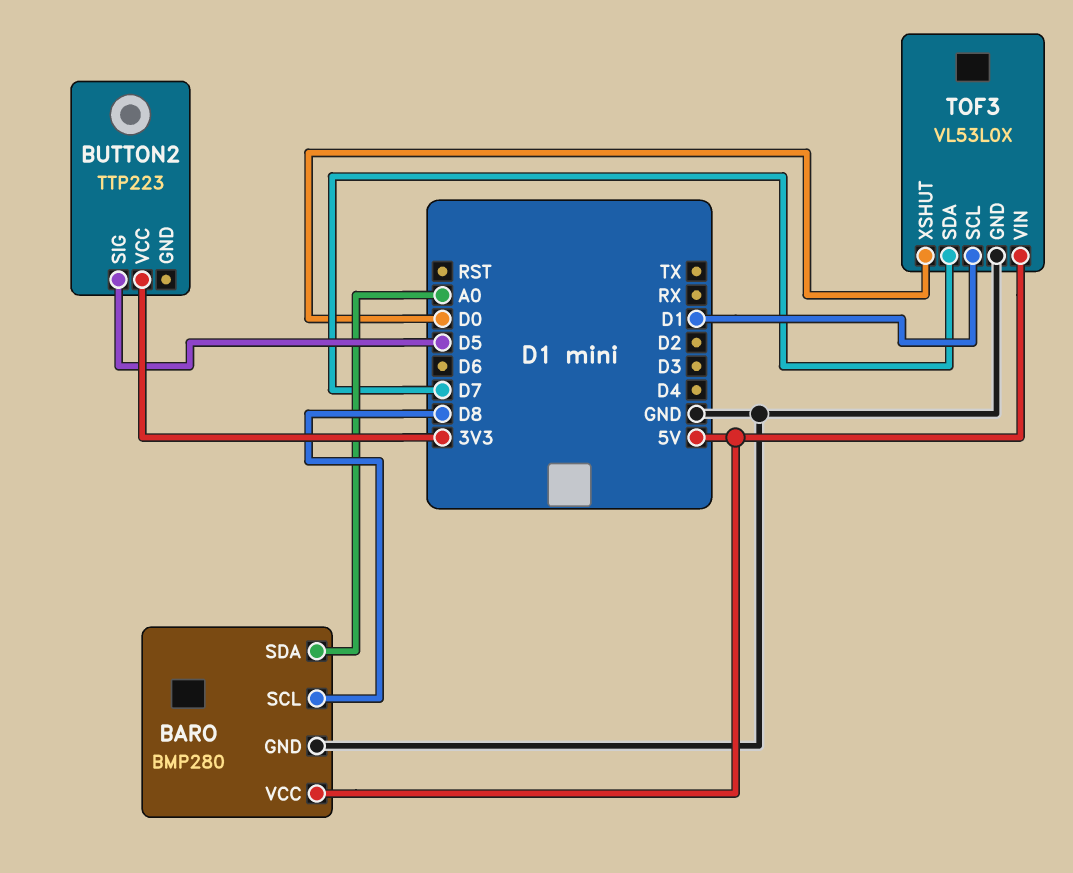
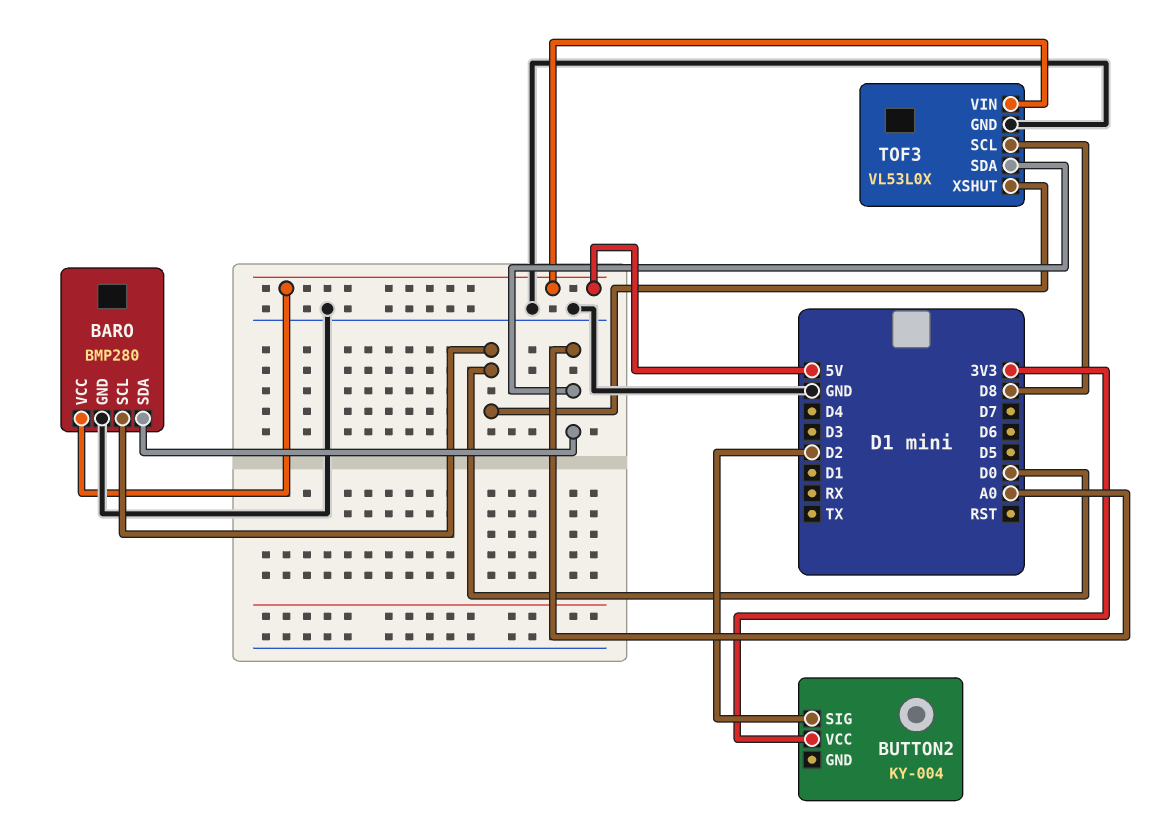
BARO pin SCL: D8 -> D0
BUTTON2: TTP223 -> KY-004
BUTTON2 pin SIG: D5 -> D2
TOF3 pin SCL: D1 -> D8
TOF3 pin SDA: D7 -> A0

